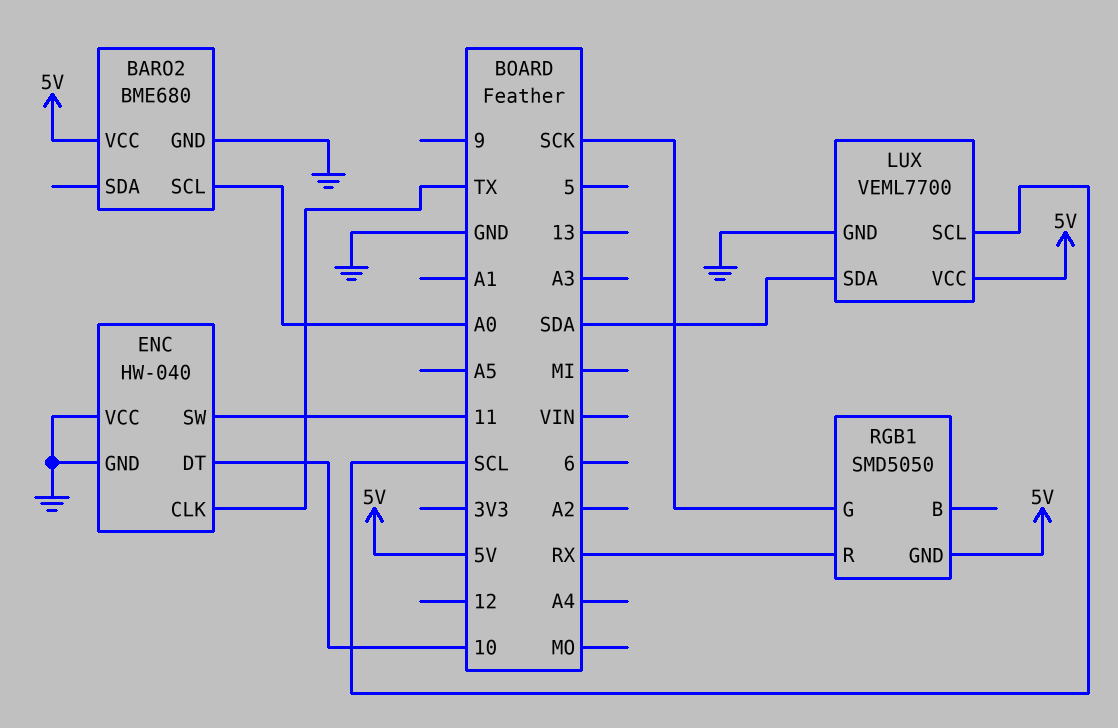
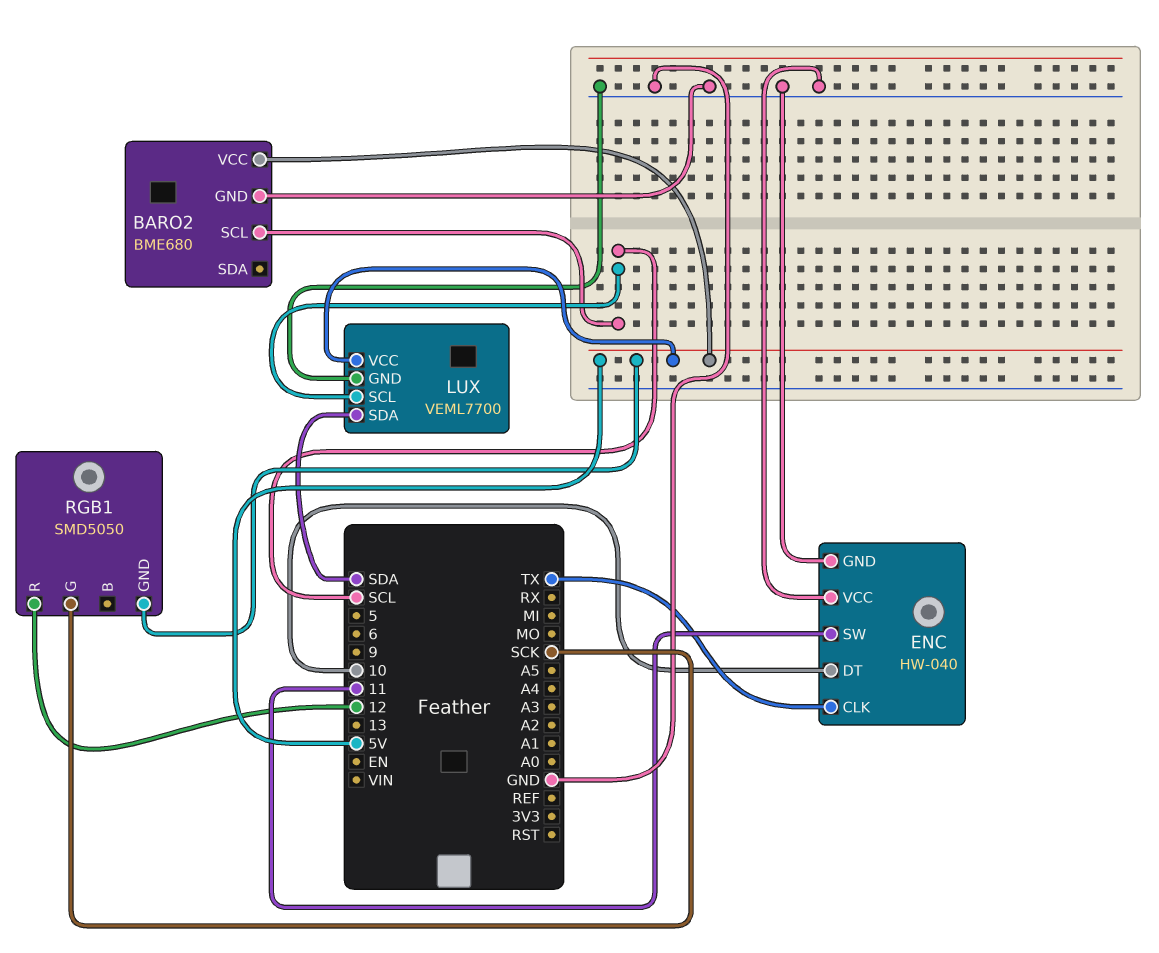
BARO2 pin SCL: A0 -> SCL
RGB1 pin R: RX -> 12

